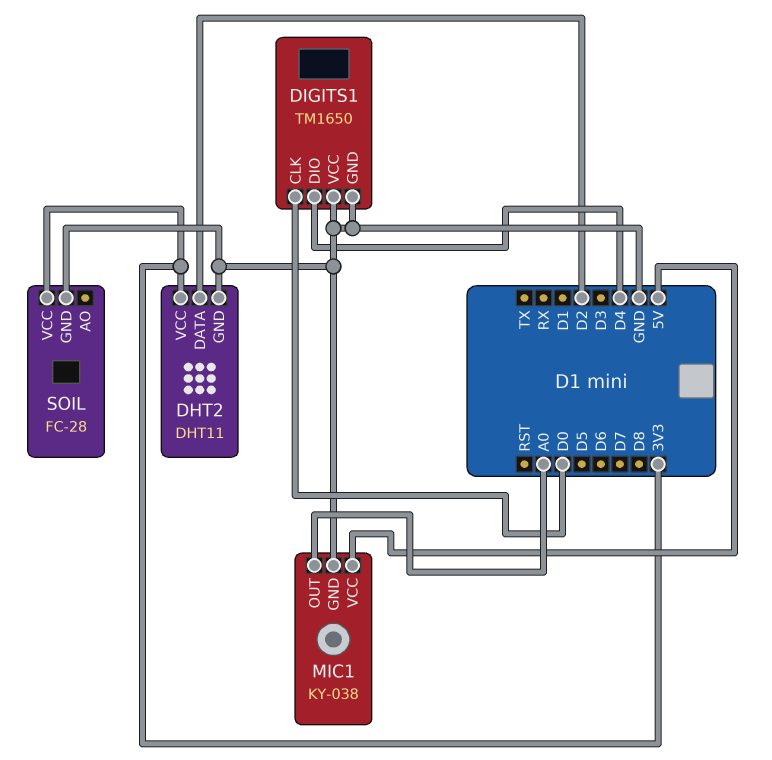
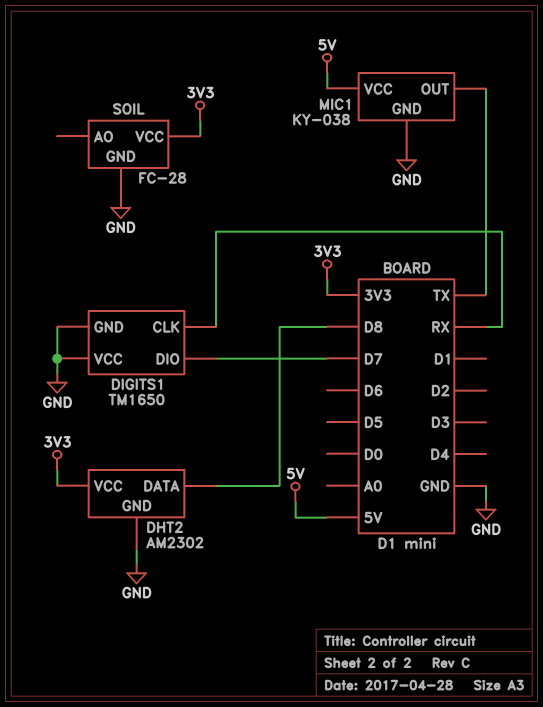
DHT2: DHT11 -> AM2302
DHT2 pin DATA: D2 -> D8
DIGITS1 pin CLK: D0 -> RX
DIGITS1 pin DIO: D4 -> D7
MIC1 pin OUT: A0 -> TX

